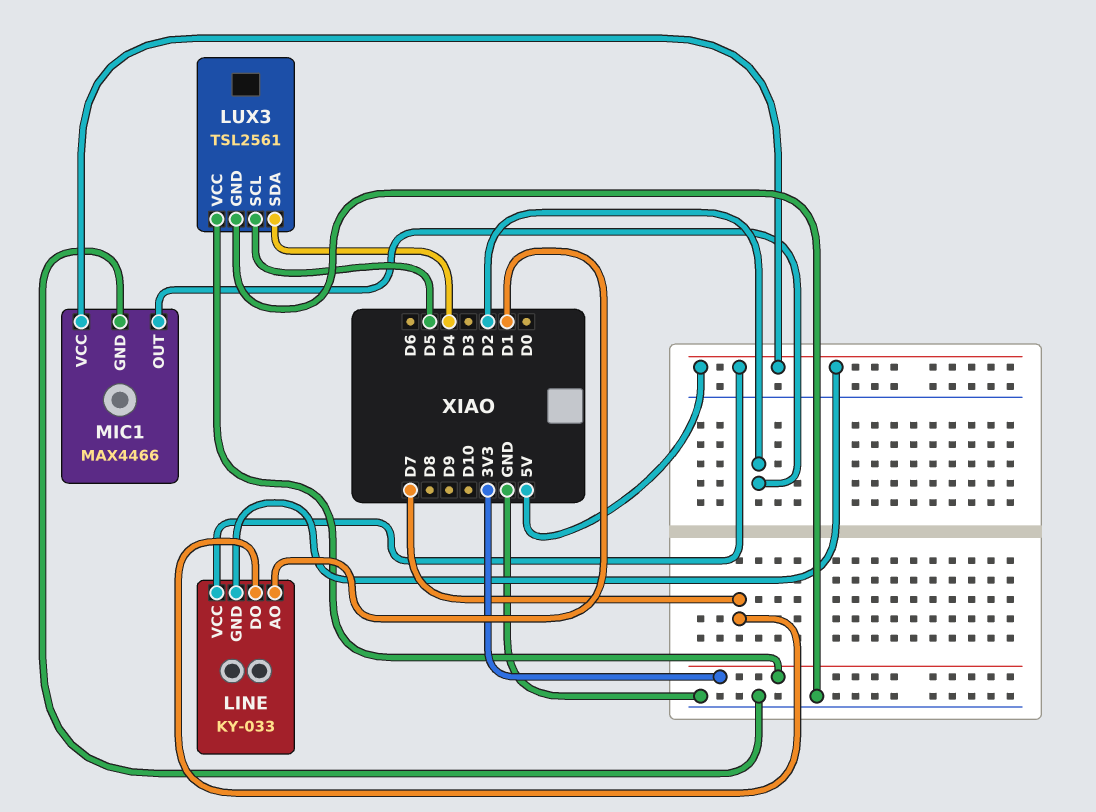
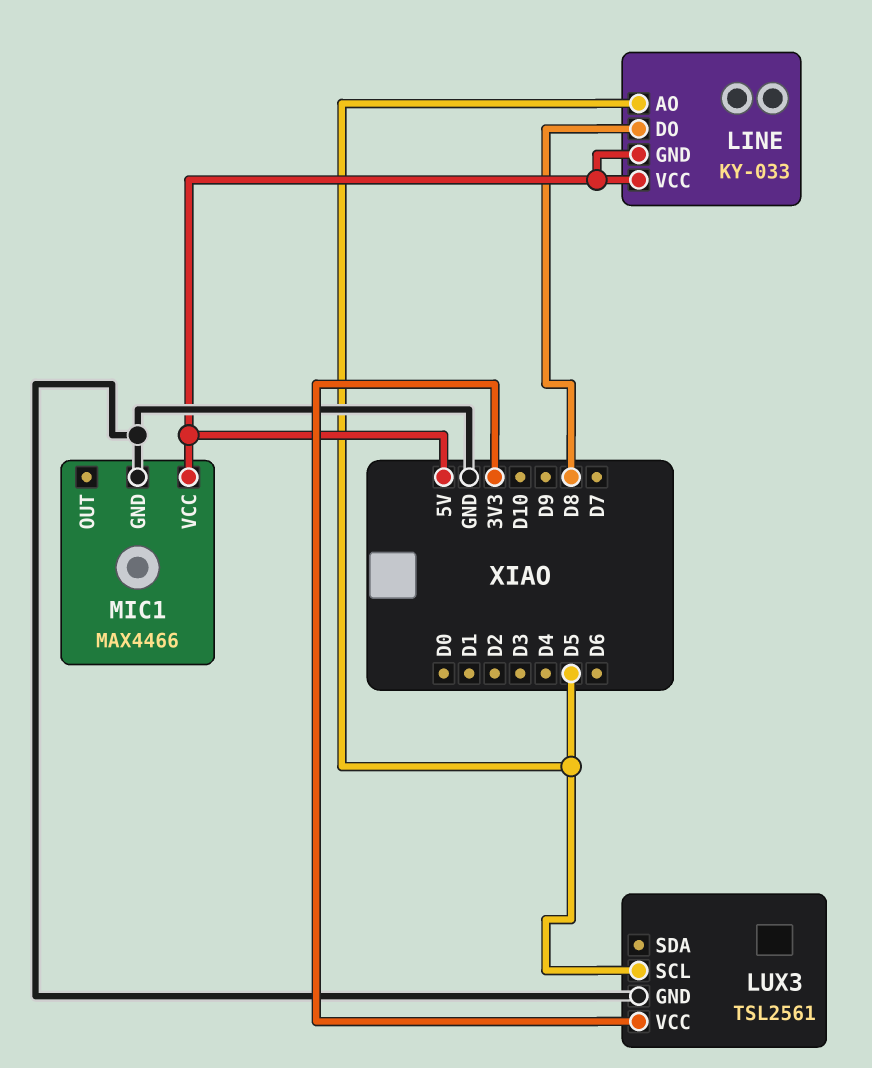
LINE pin AO: D1 -> D5
LINE pin DO: D7 -> D8
LUX3 pin SDA: D4 -> none
MIC1 pin OUT: D2 -> none

